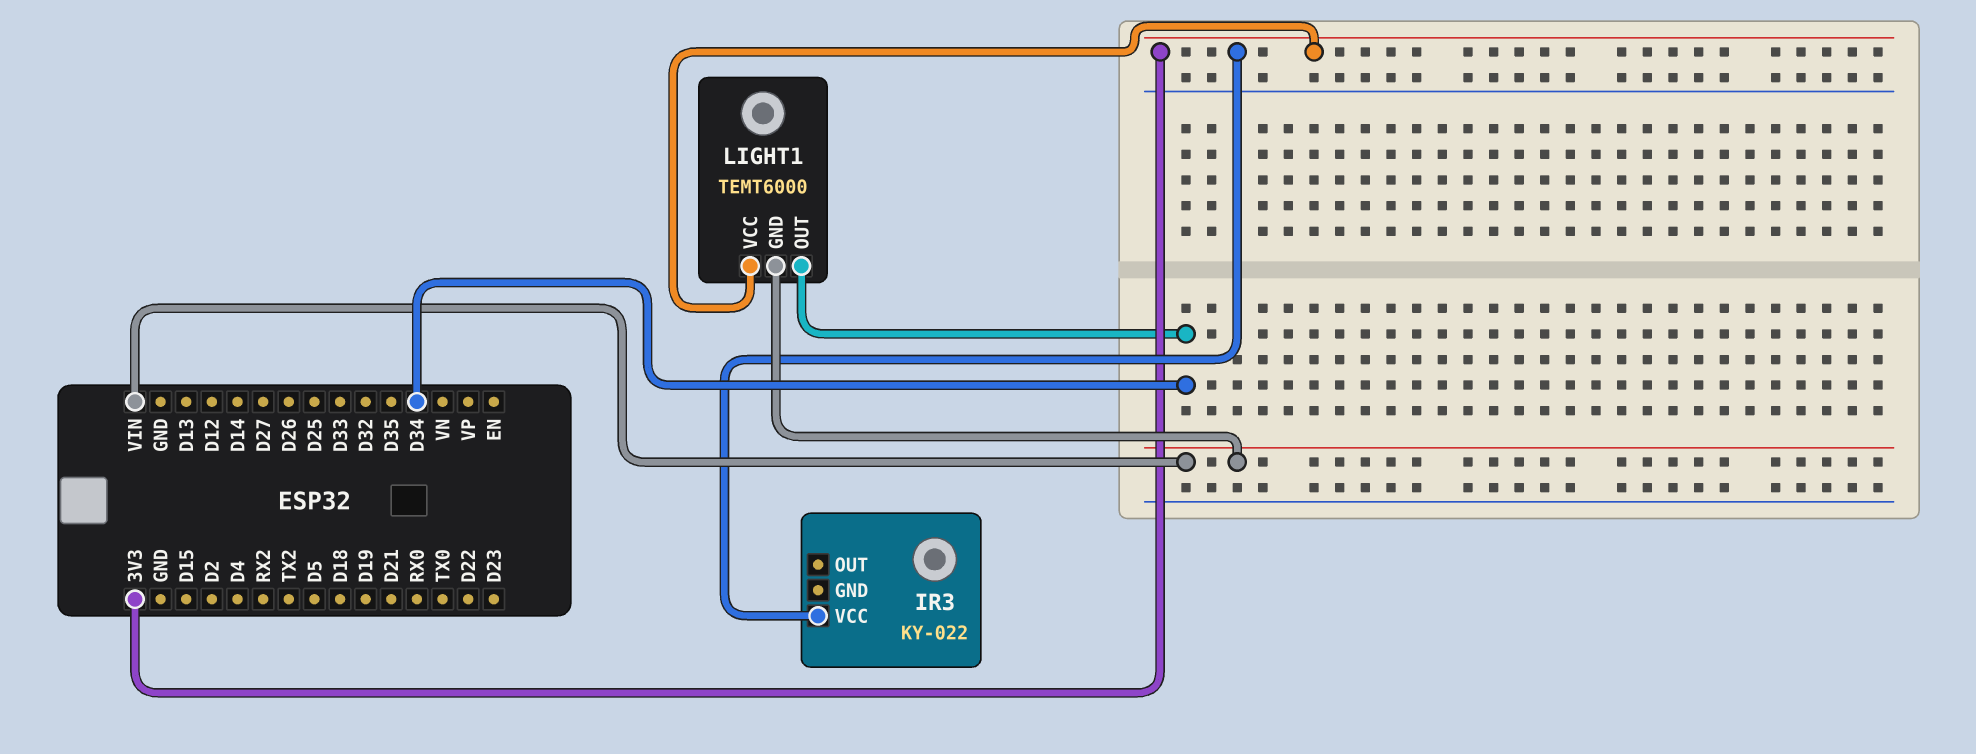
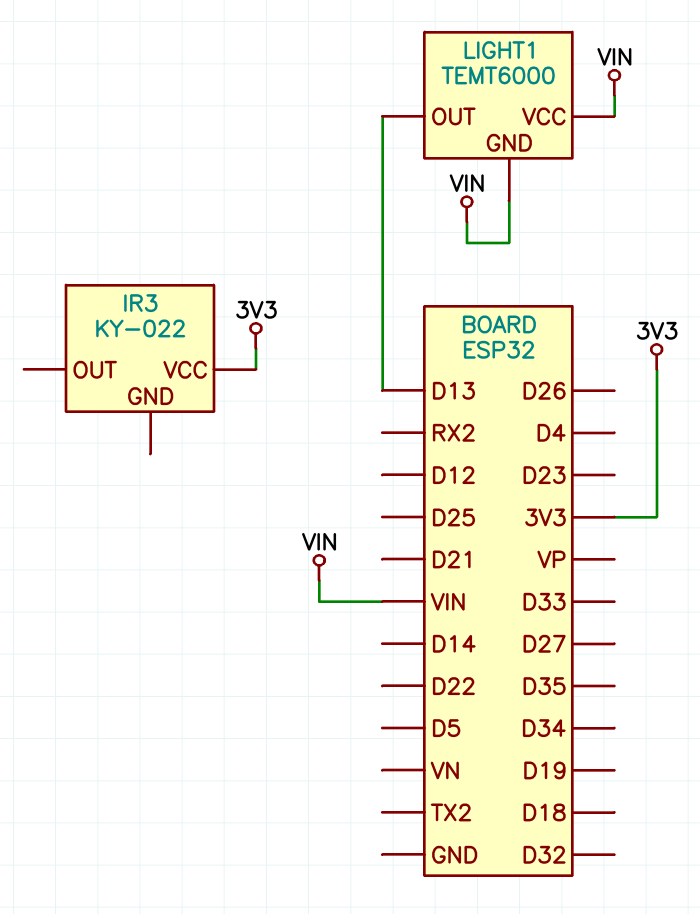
LIGHT1 pin OUT: D34 -> D13
LIGHT1 pin VCC: 3V3 -> VIN

